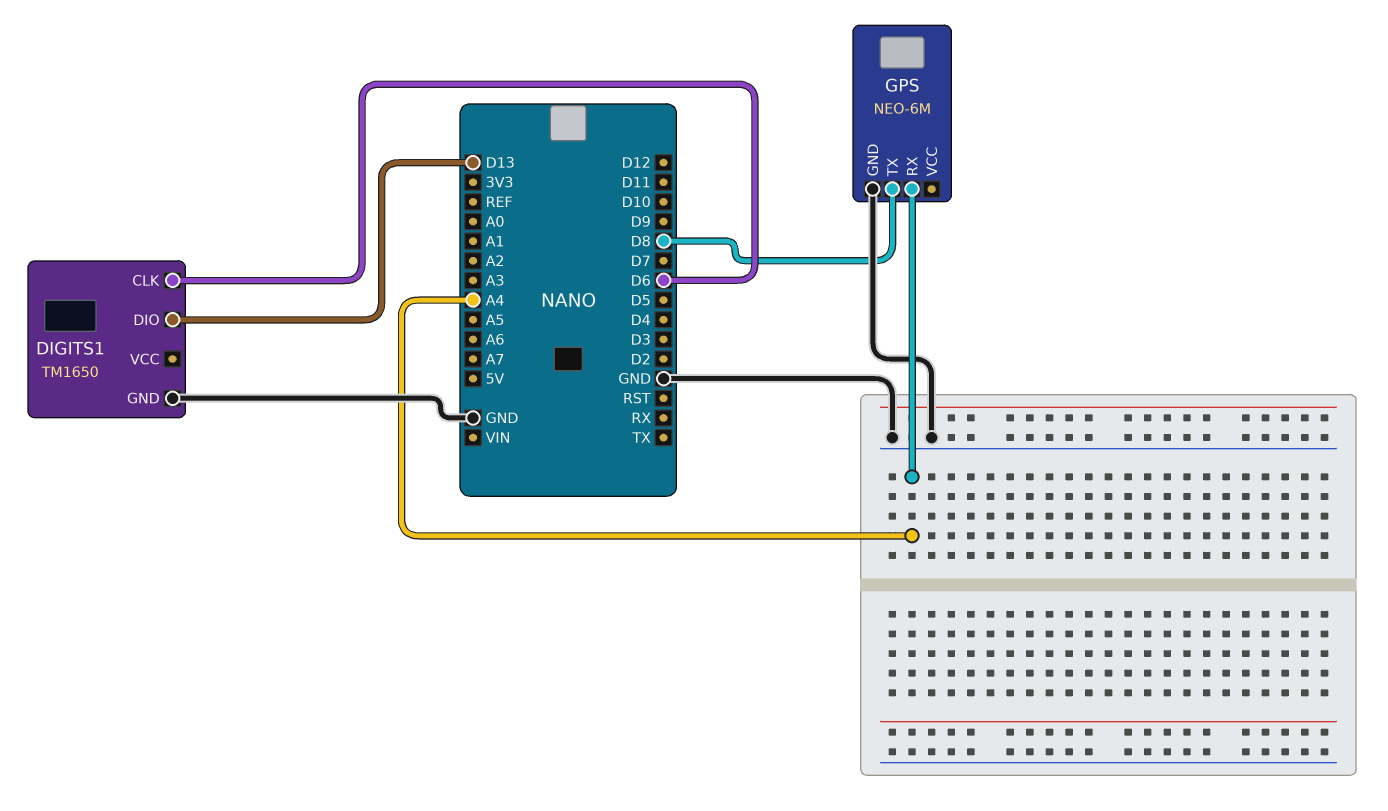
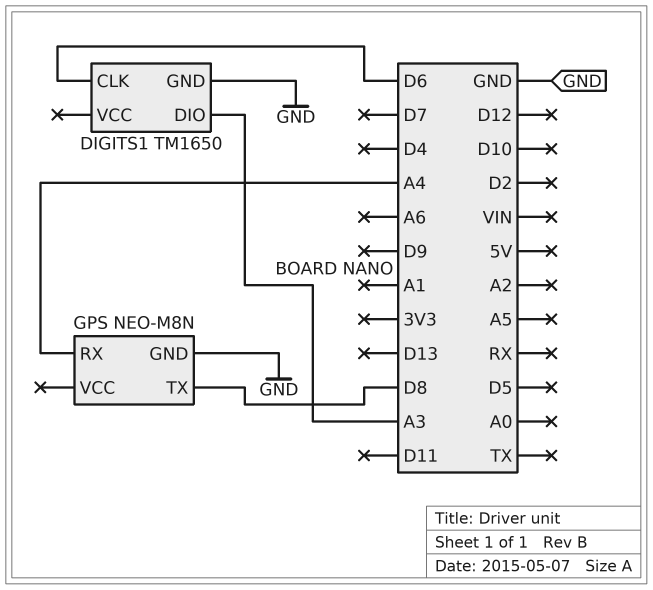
DIGITS1 pin DIO: D13 -> A3
GPS: NEO-6M -> NEO-M8N

